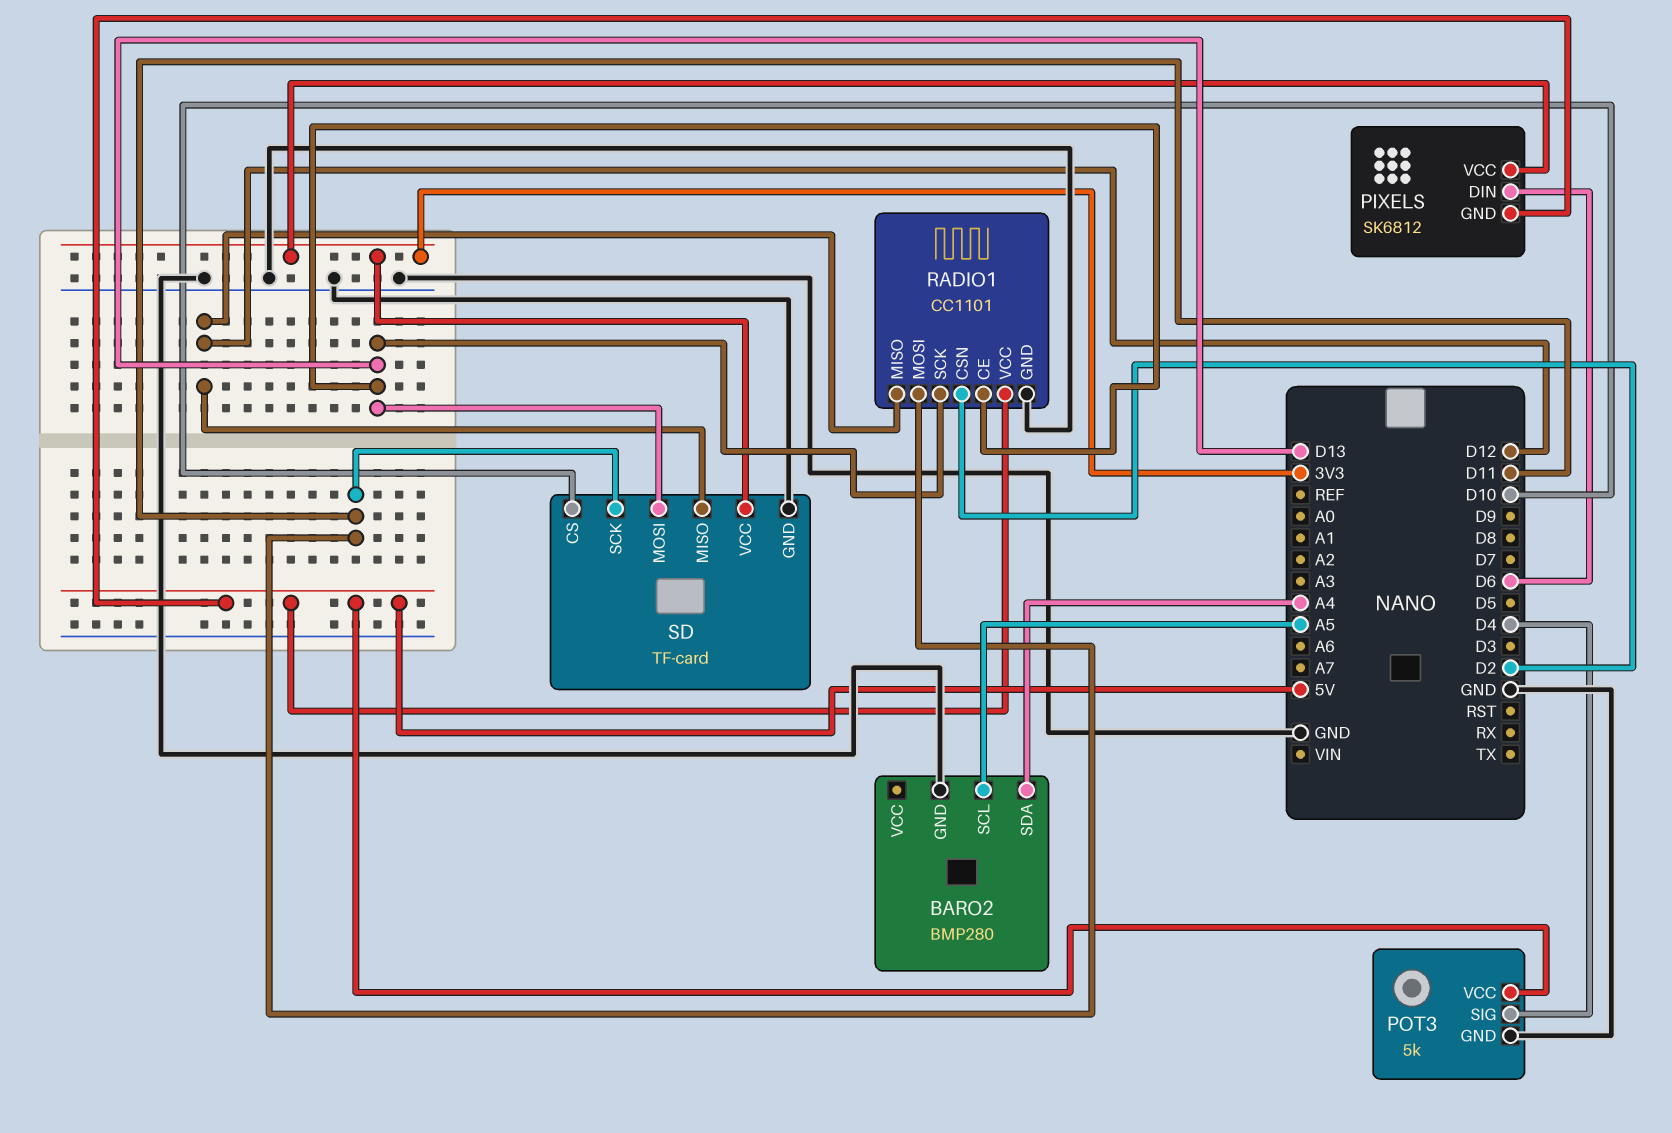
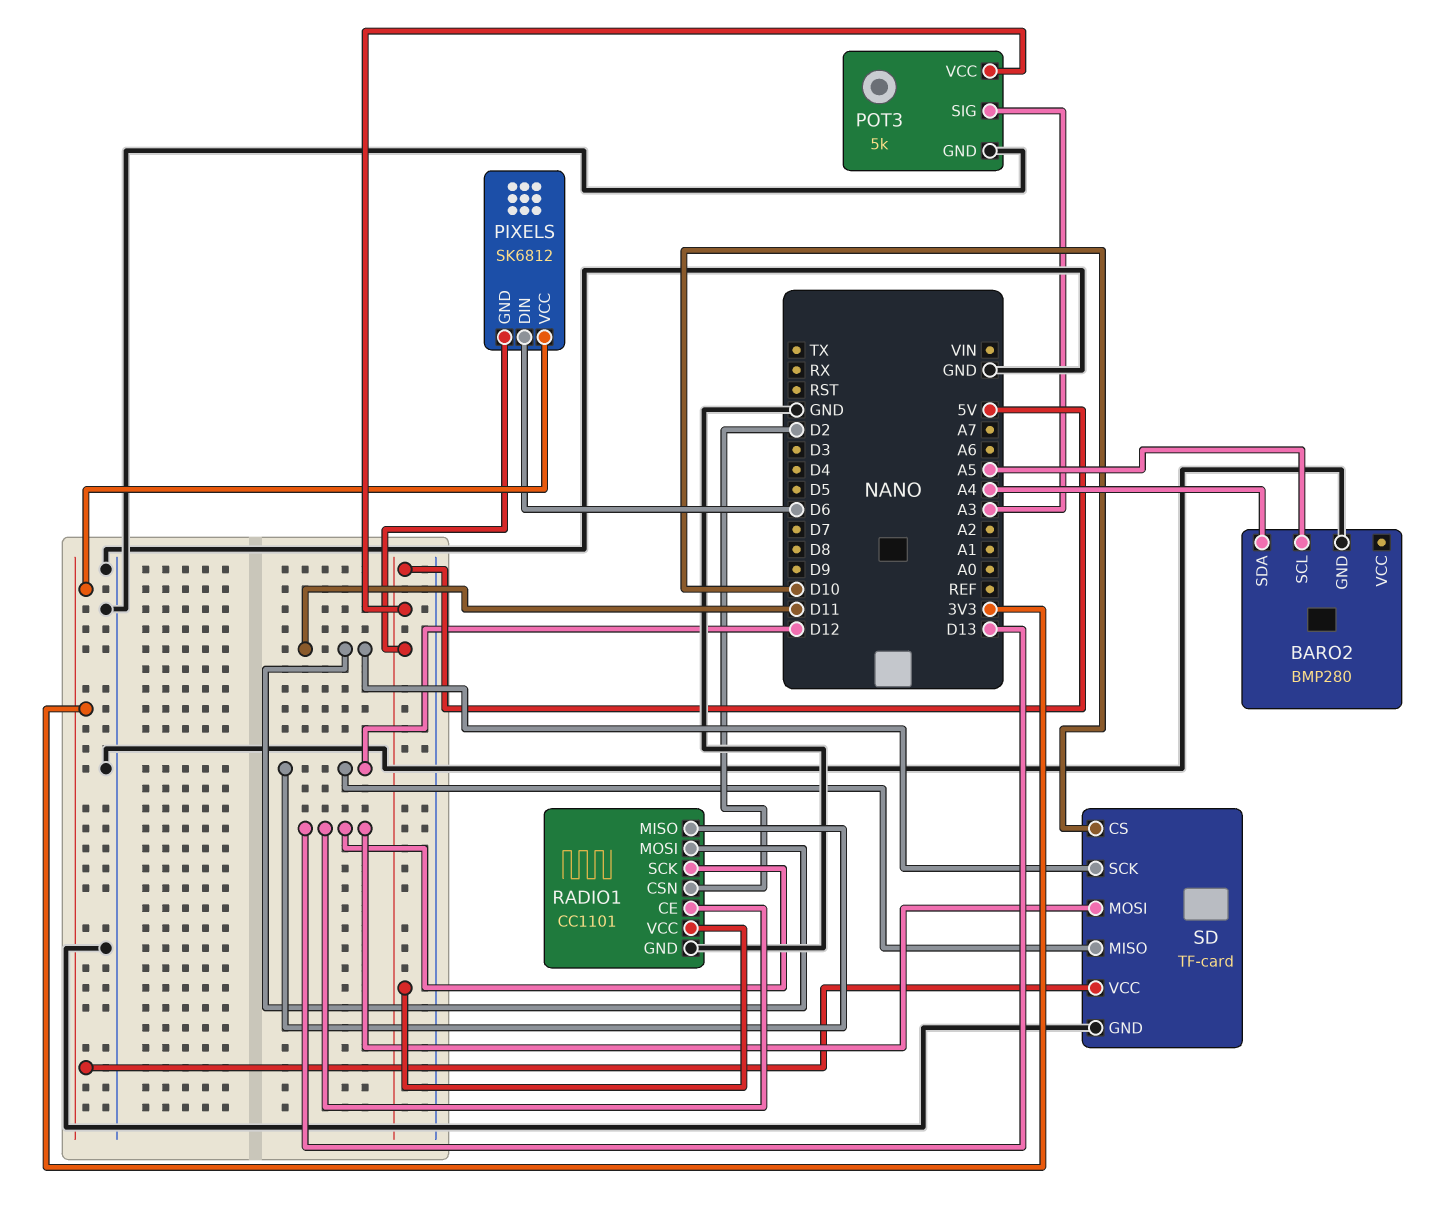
POT3 pin SIG: D4 -> A3

